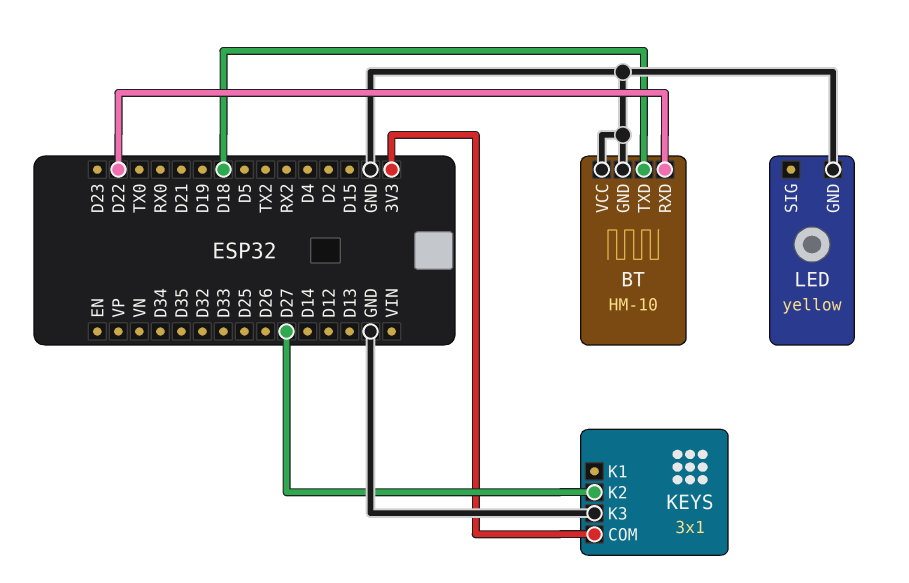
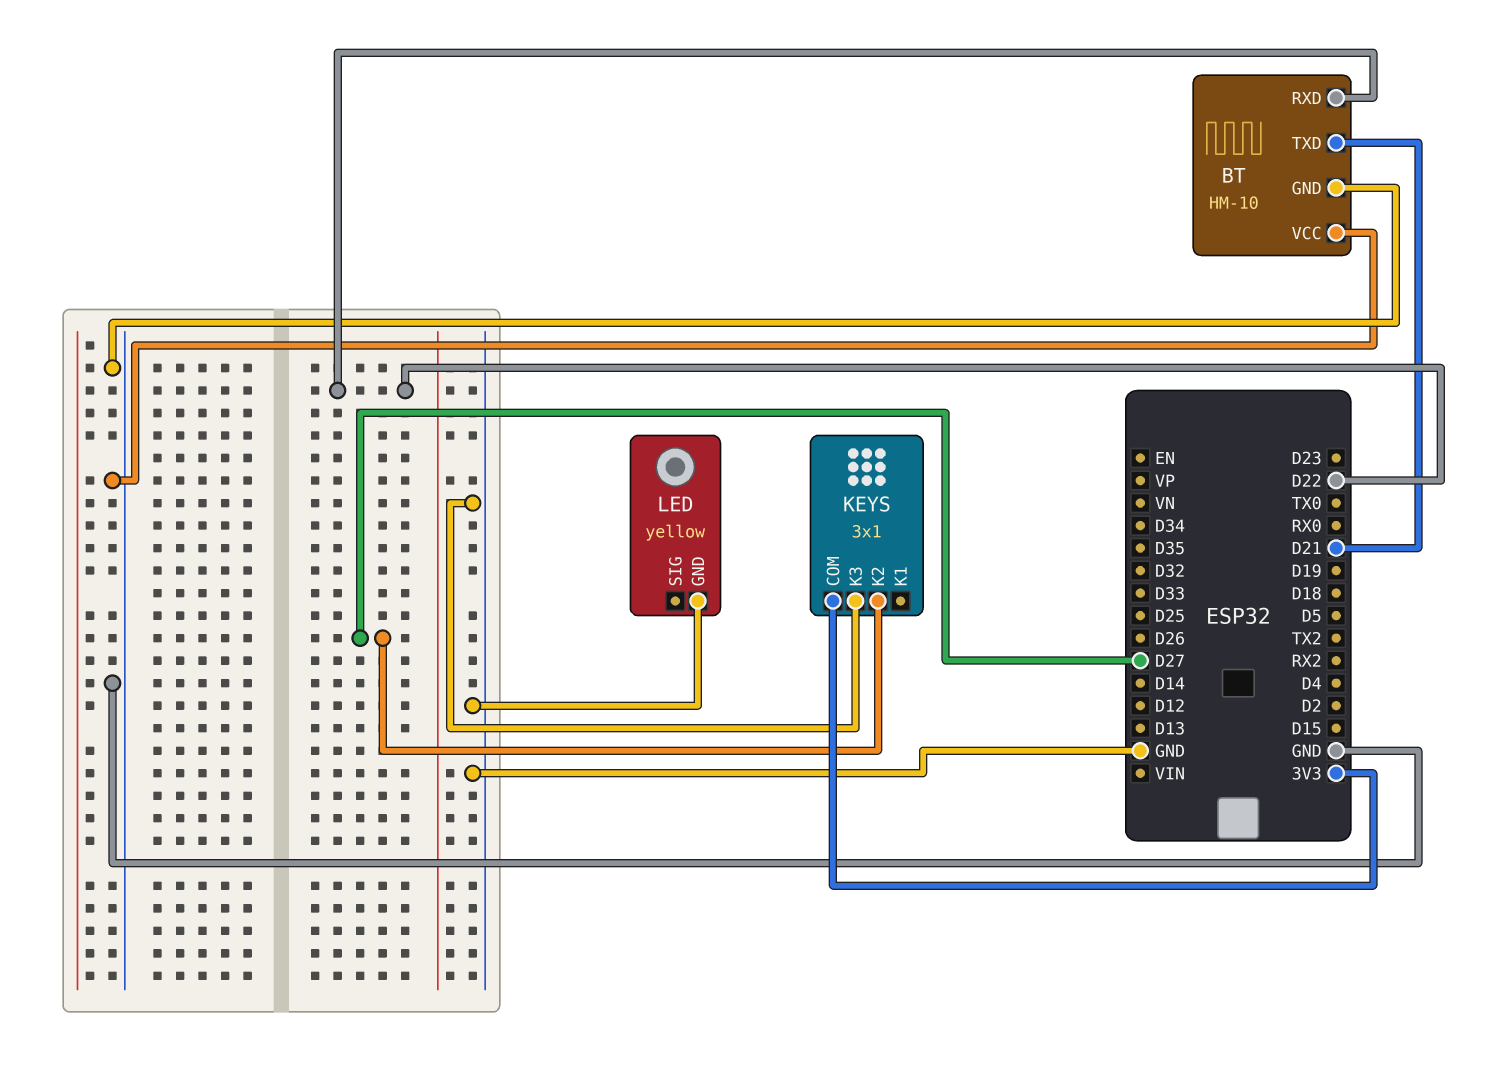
BT pin TXD: D18 -> D21

